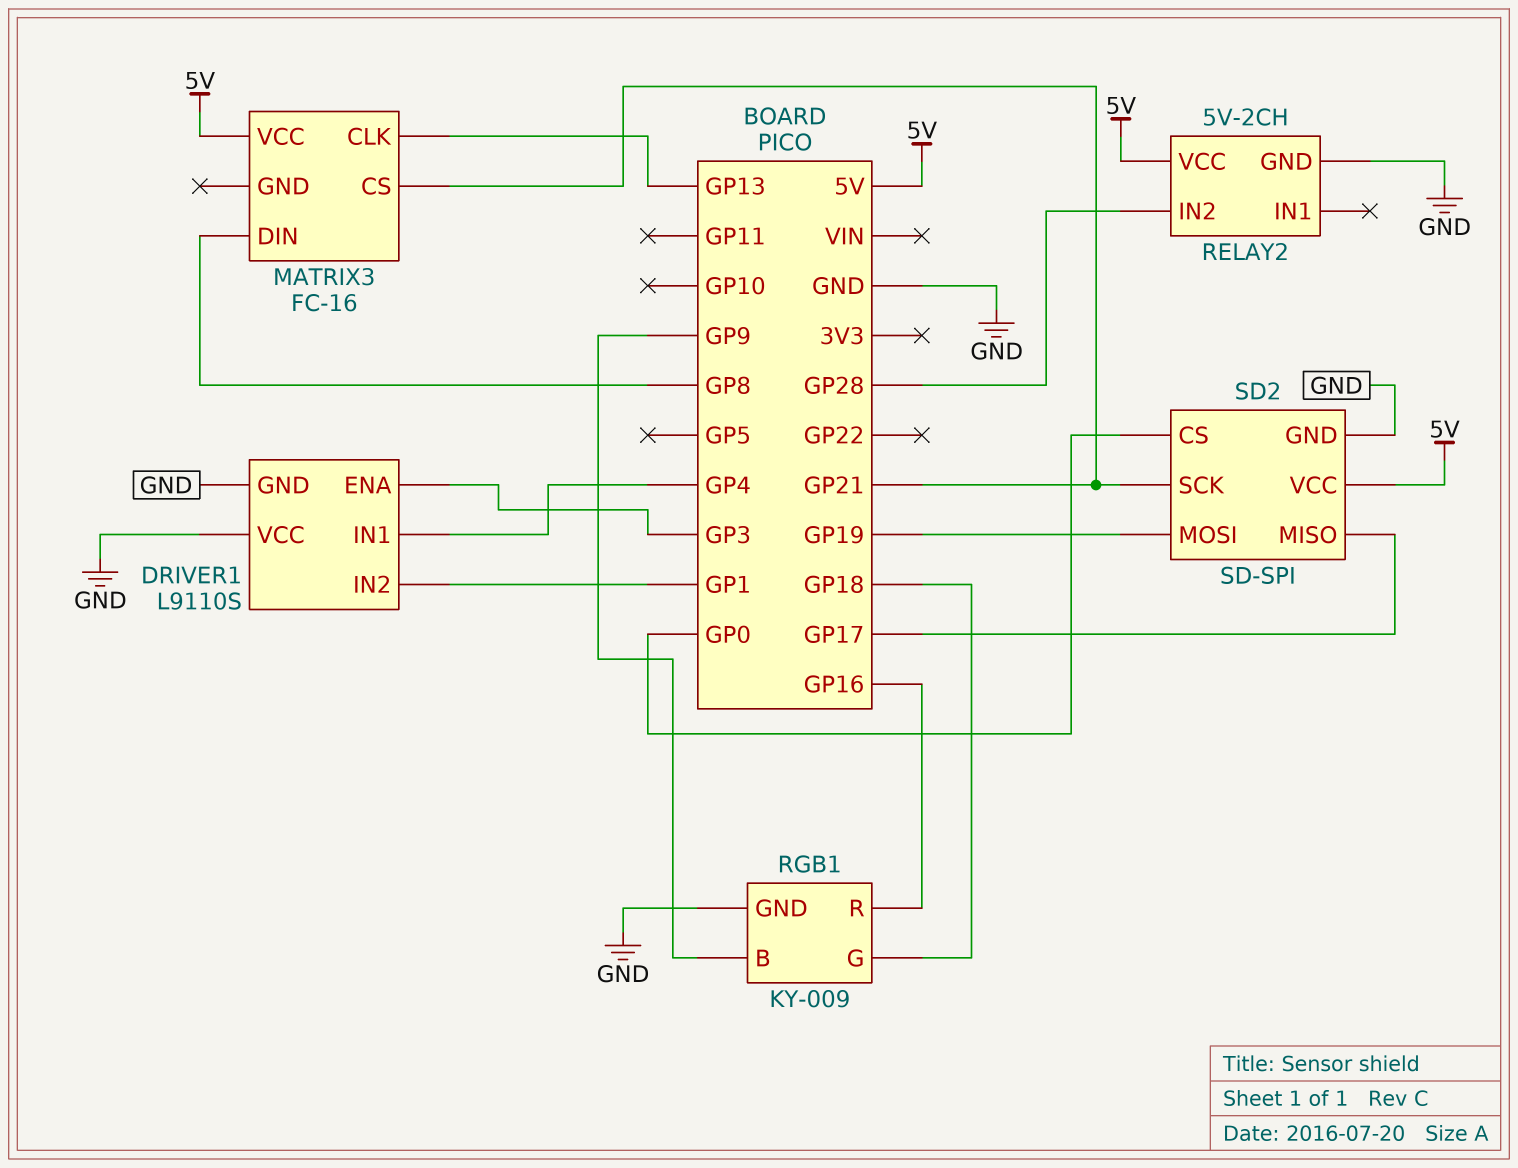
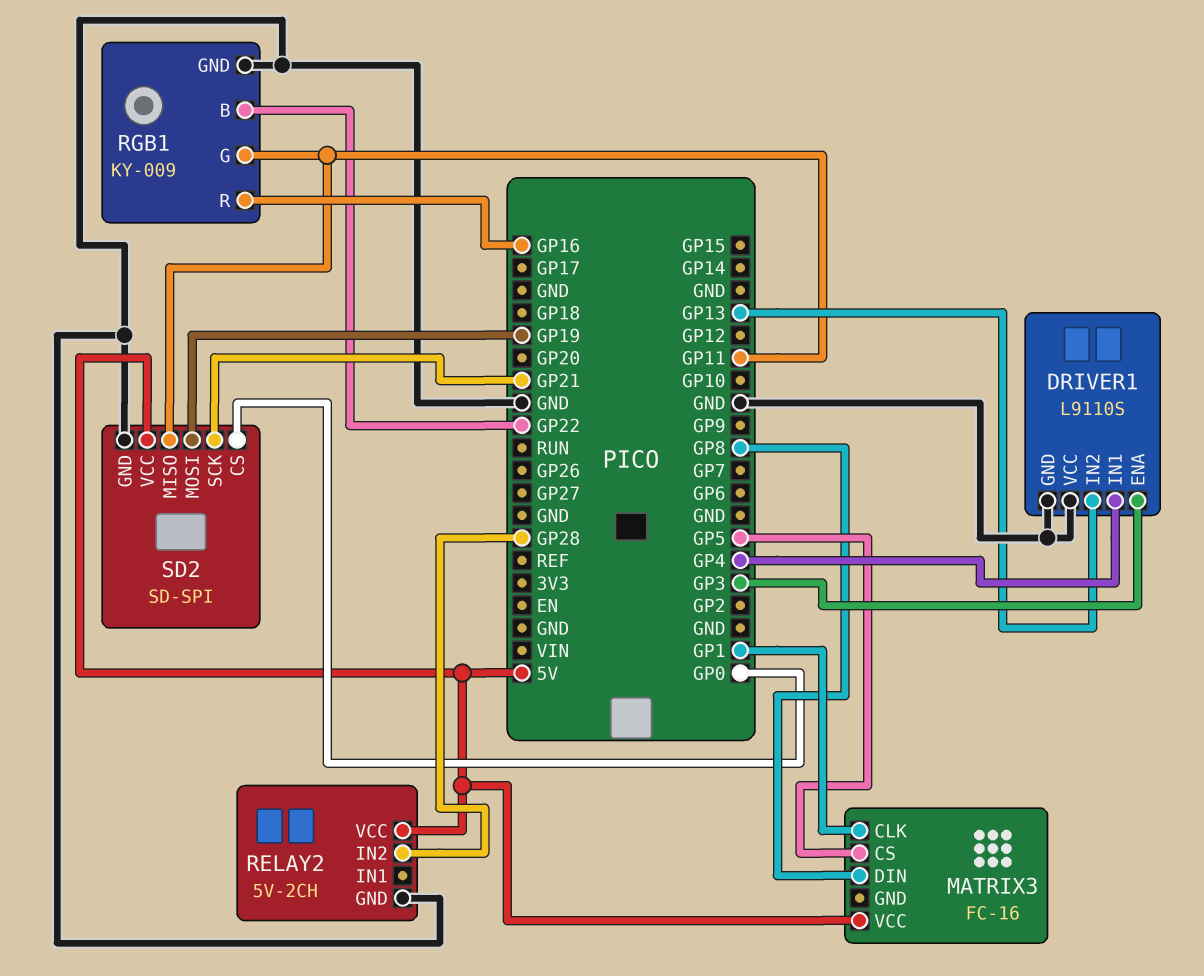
DRIVER1 pin IN2: GP1 -> GP13
MATRIX3 pin CLK: GP13 -> GP1
MATRIX3 pin CS: GP21 -> GP5
RGB1 pin B: GP9 -> GP22
RGB1 pin G: GP18 -> GP11
SD2 pin MISO: GP17 -> GP11

